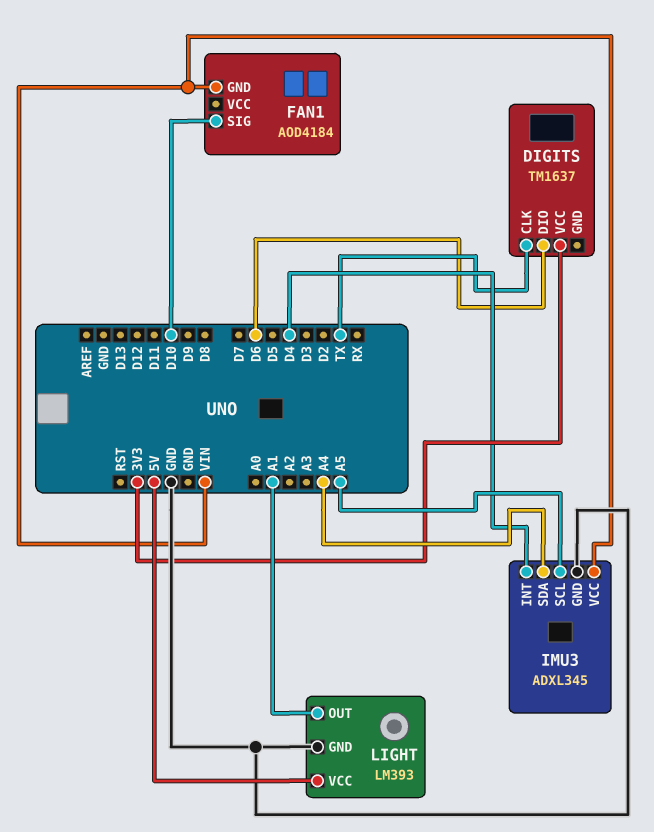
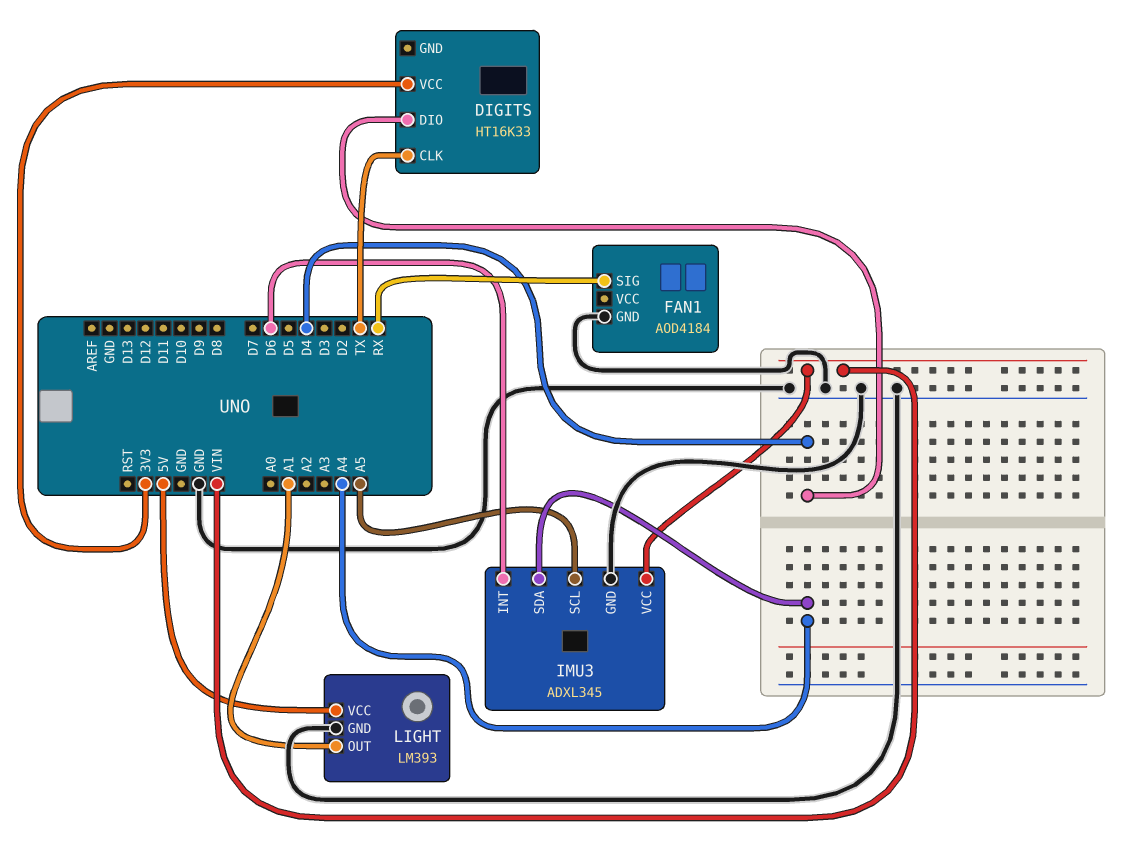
DIGITS: TM1637 -> HT16K33
DIGITS pin DIO: D6 -> D4
FAN1 pin GND: VIN -> GND
FAN1 pin SIG: D10 -> RX
IMU3 pin INT: D4 -> D6

